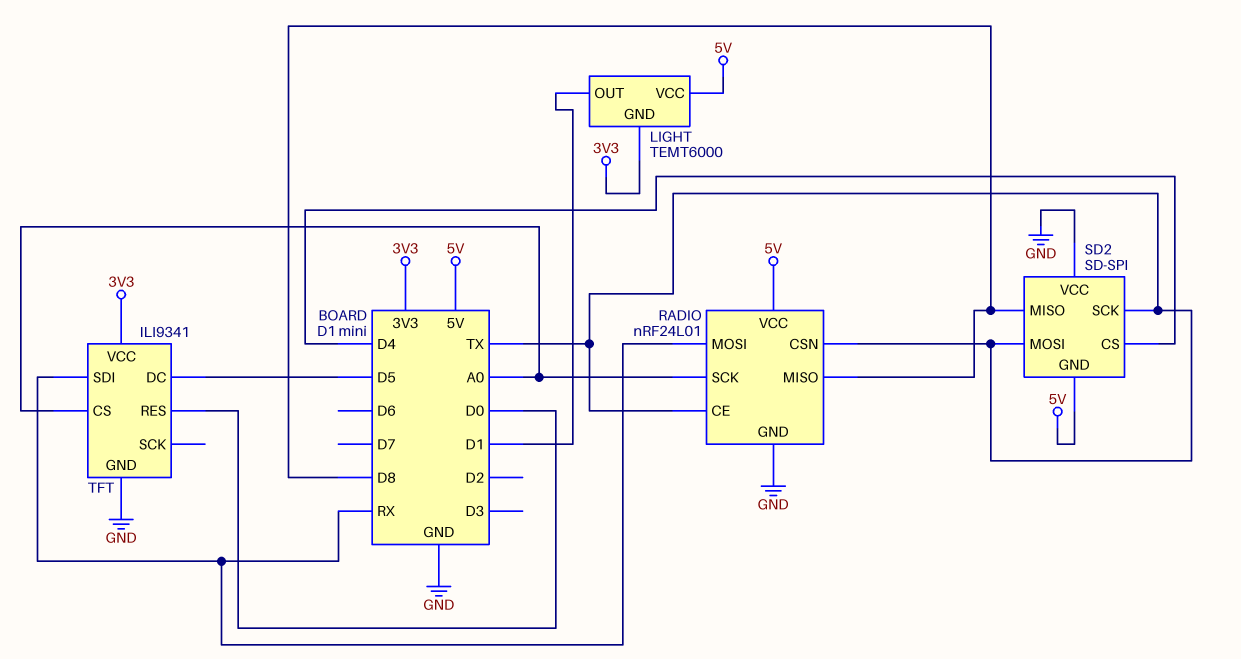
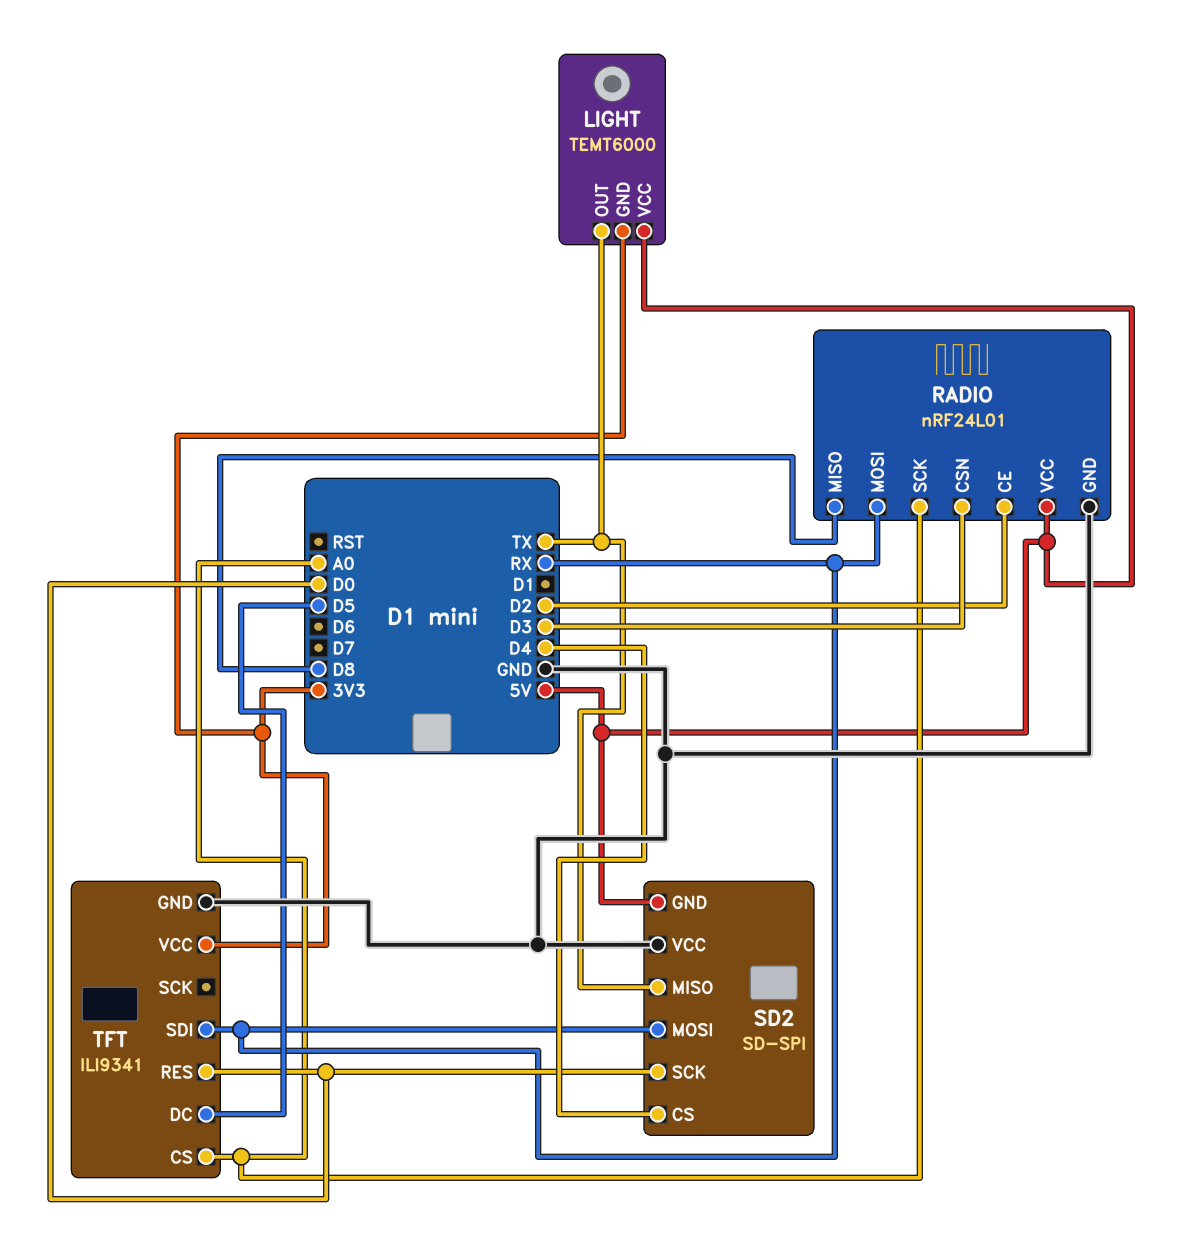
LIGHT pin OUT: D1 -> TX
RADIO pin CE: TX -> D2
RADIO pin CSN: TX -> D3
SD2 pin MISO: D8 -> TX
SD2 pin MOSI: TX -> RX
SD2 pin SCK: TX -> D0

